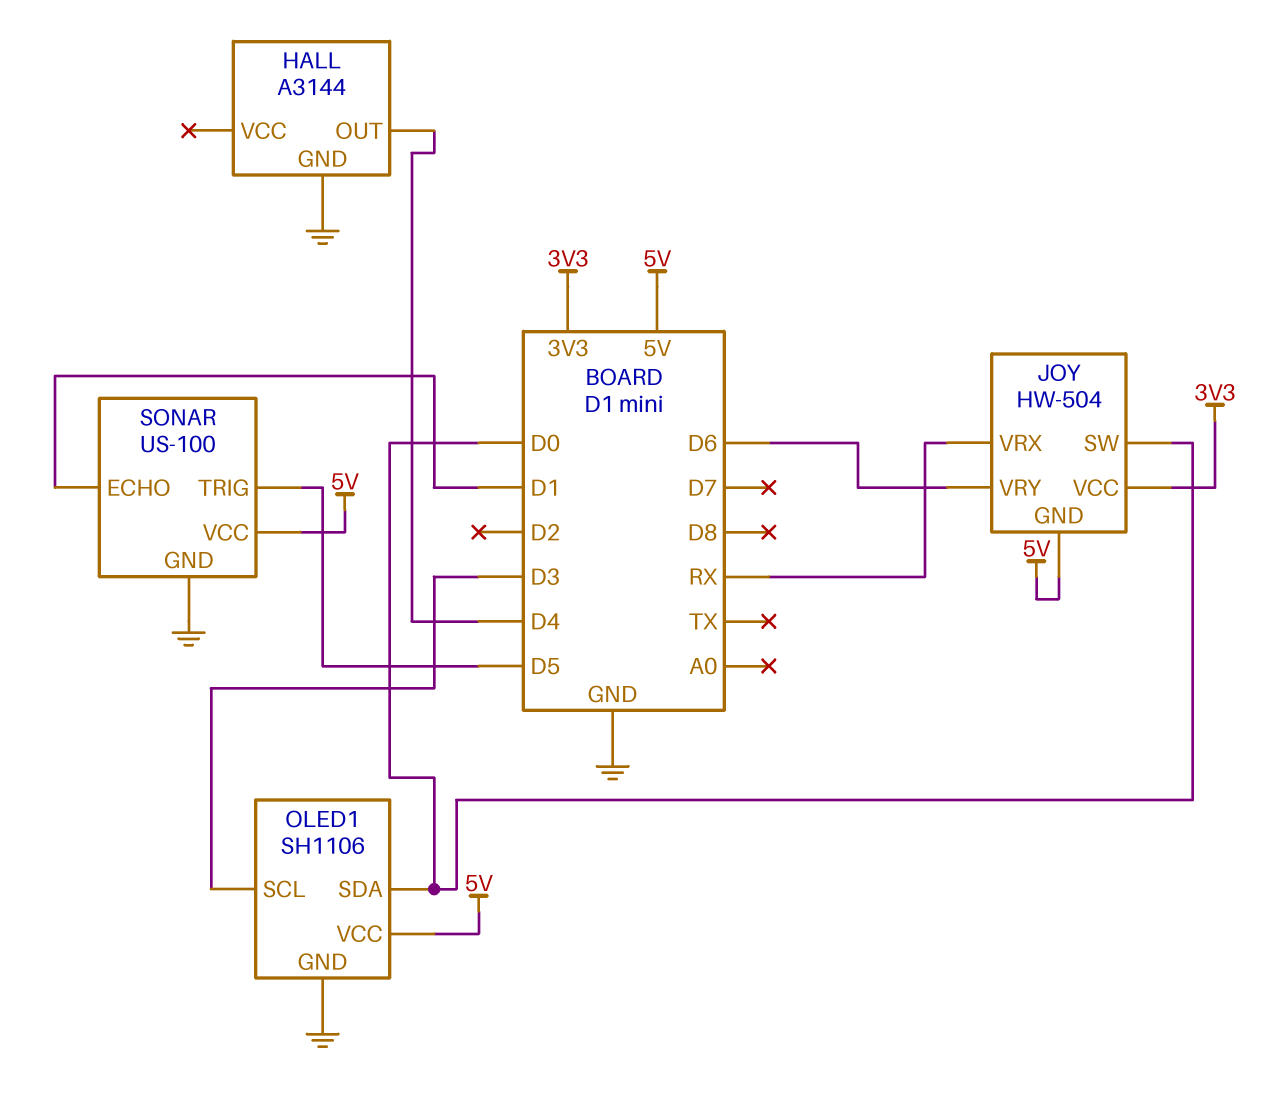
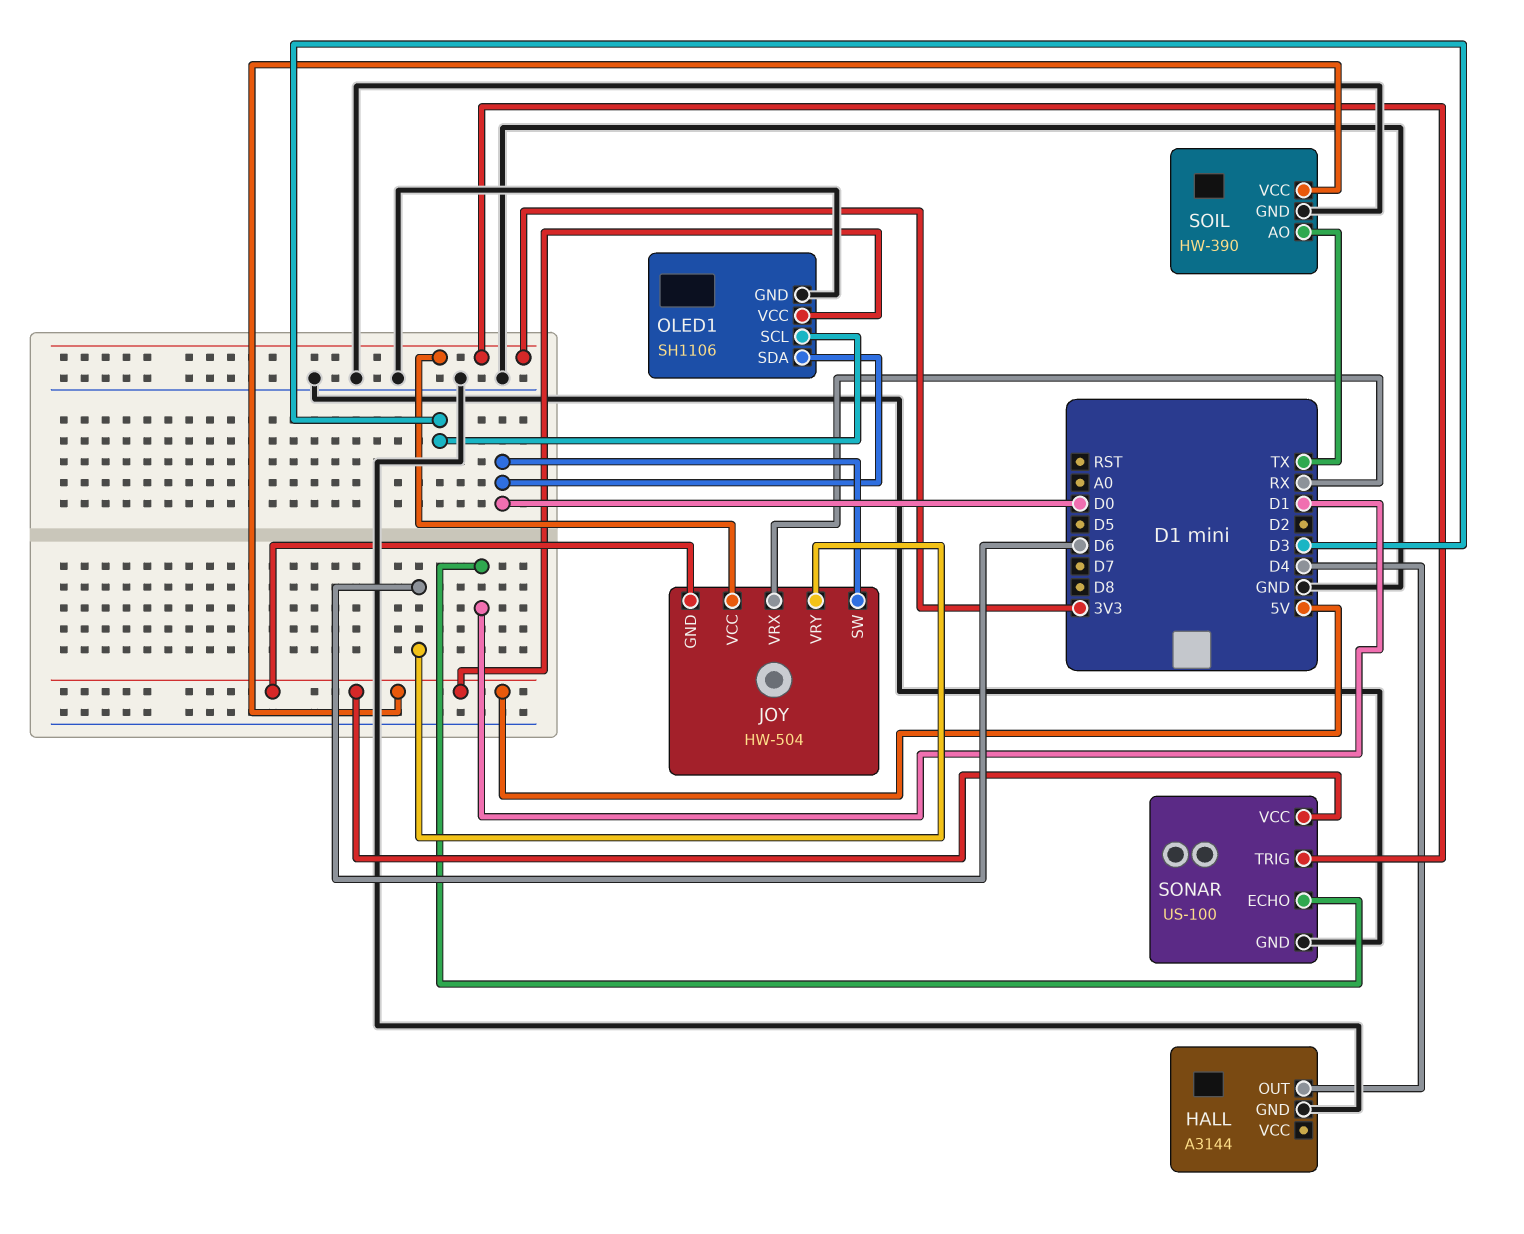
SOIL: none -> HW-390
SOIL pin AO: none -> TX
SOIL pin GND: none -> GND
SOIL pin VCC: none -> 5V
SONAR pin TRIG: D5 -> 3V3

